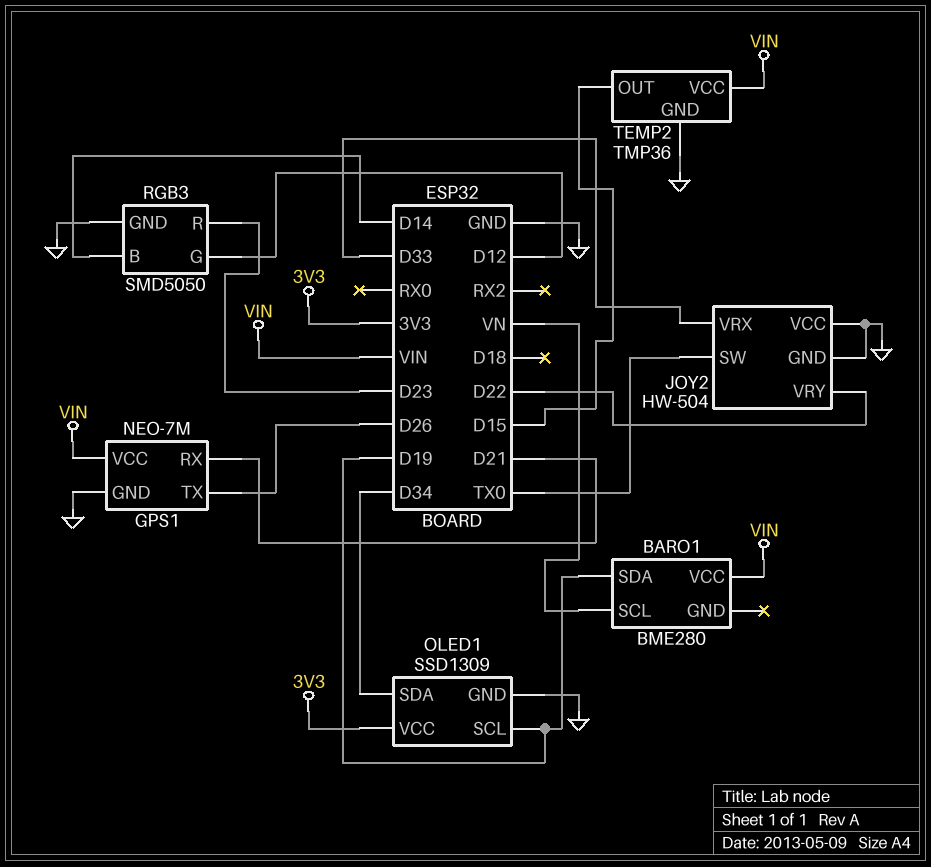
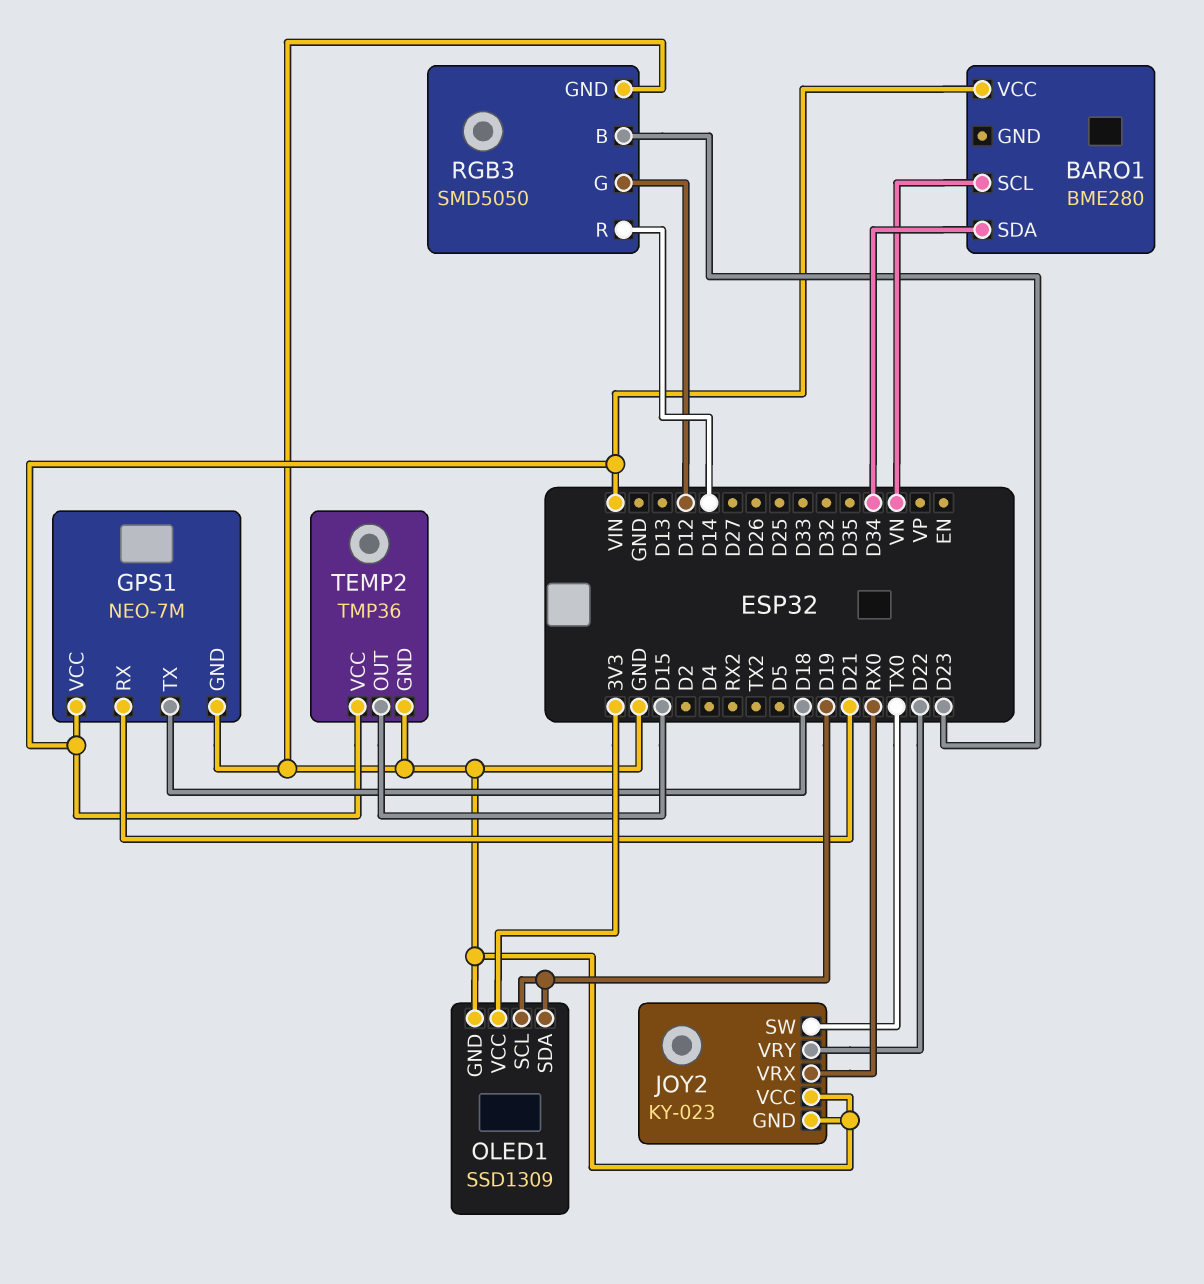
BARO1 pin SDA: D19 -> D34
GPS1 pin TX: D26 -> D18
JOY2: HW-504 -> KY-023
JOY2 pin VRX: D33 -> RX0
OLED1 pin SDA: D34 -> D19
RGB3 pin B: D14 -> D23
RGB3 pin R: D23 -> D14

